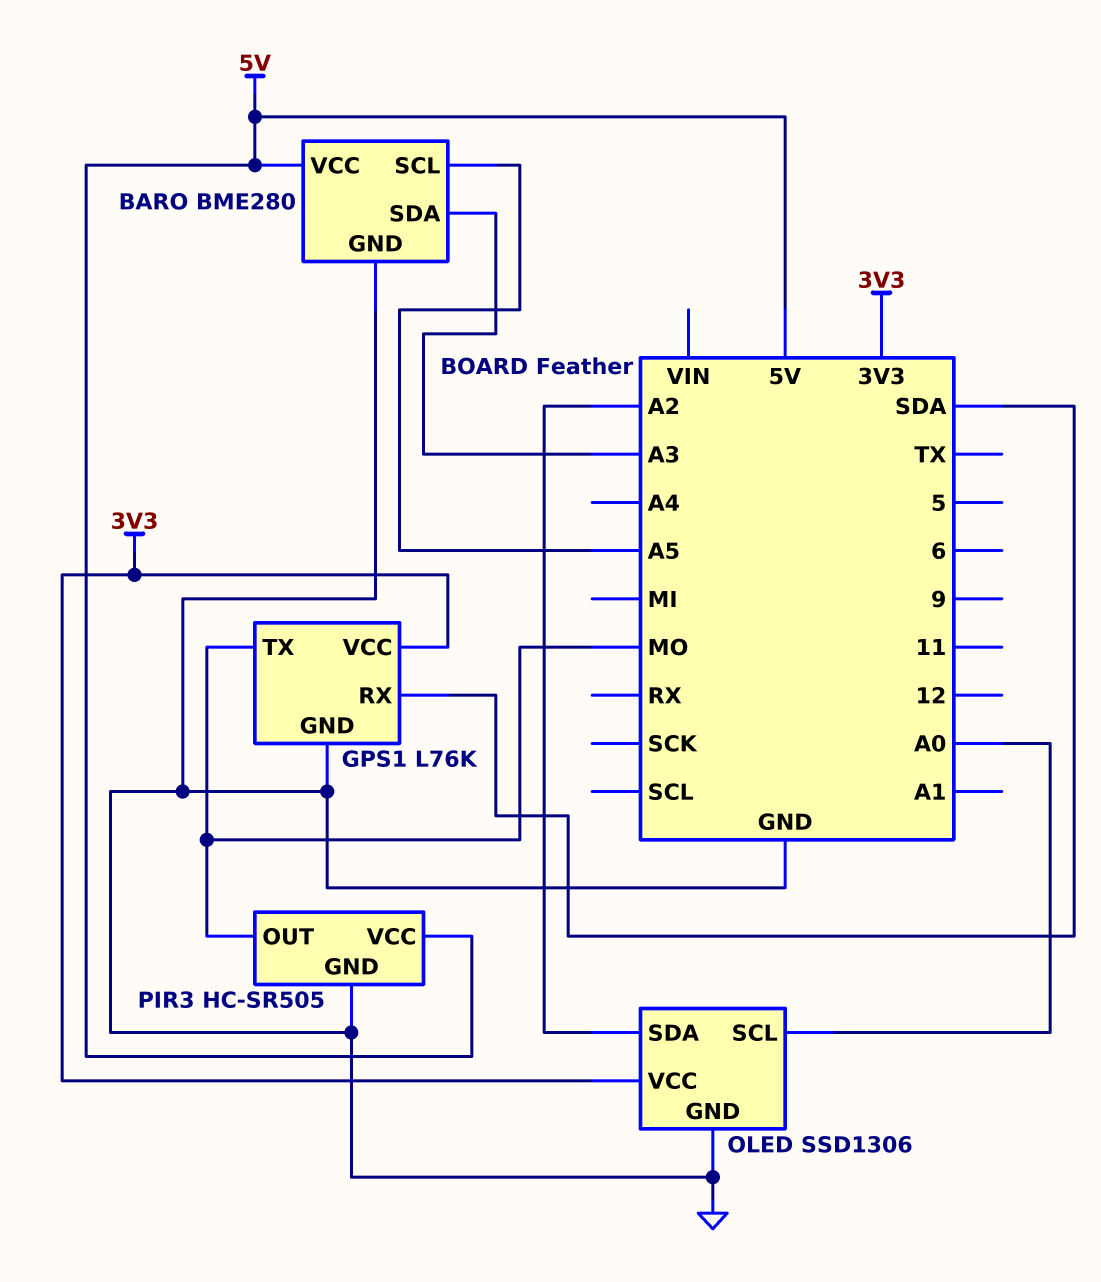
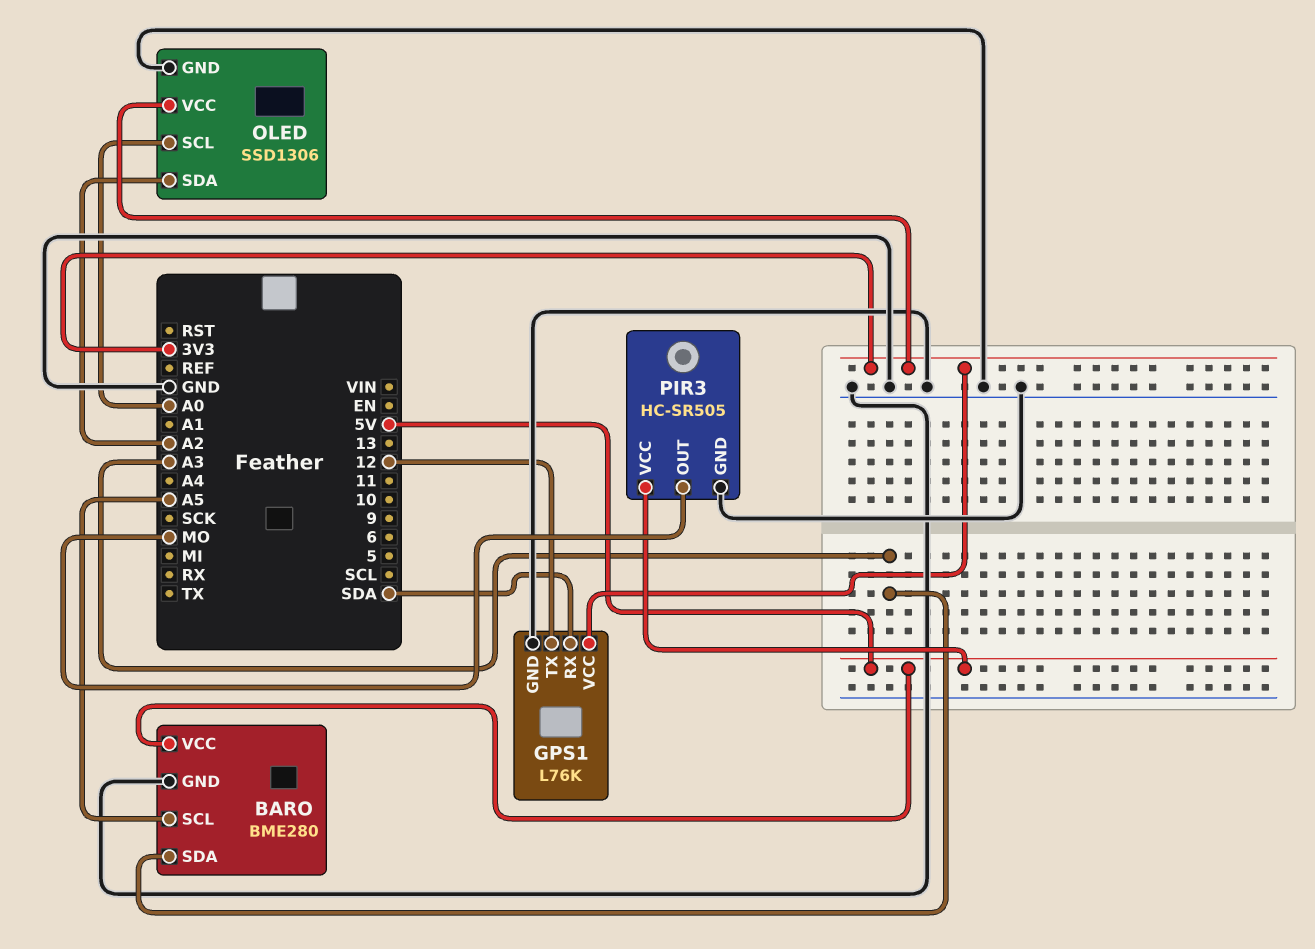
GPS1 pin TX: MO -> 12

